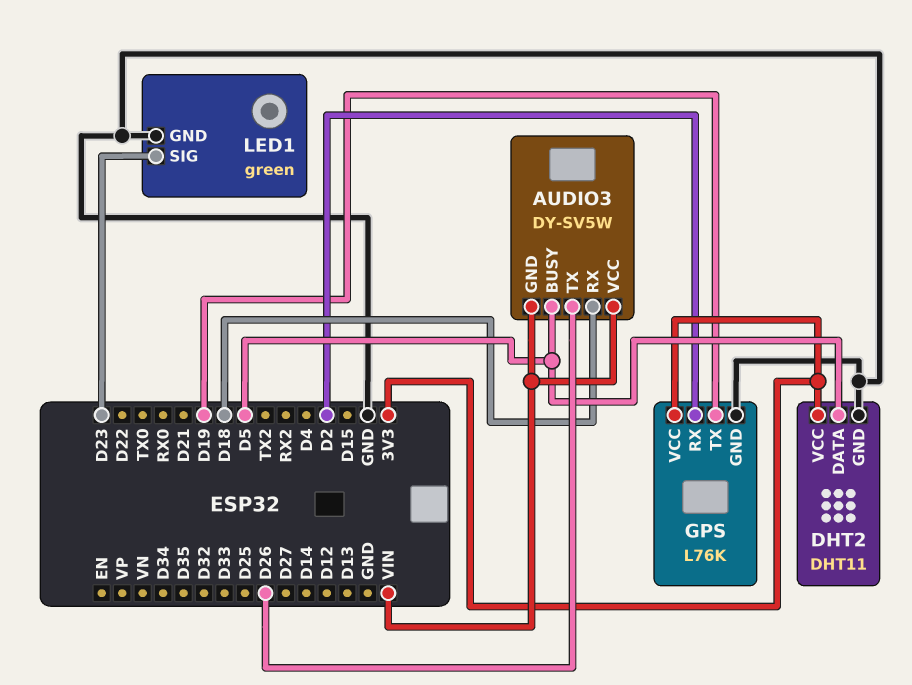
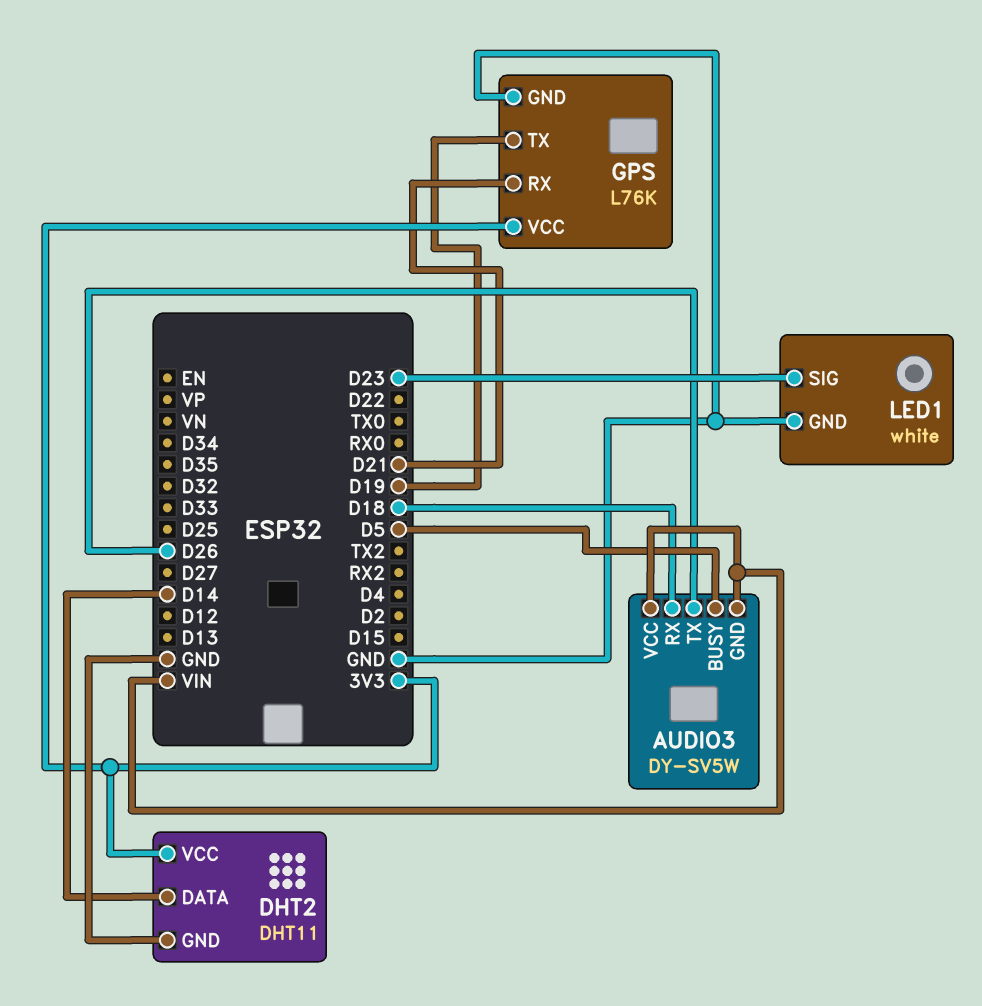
DHT2 pin DATA: D5 -> D14
GPS pin RX: D2 -> D21
LED1: green -> white

